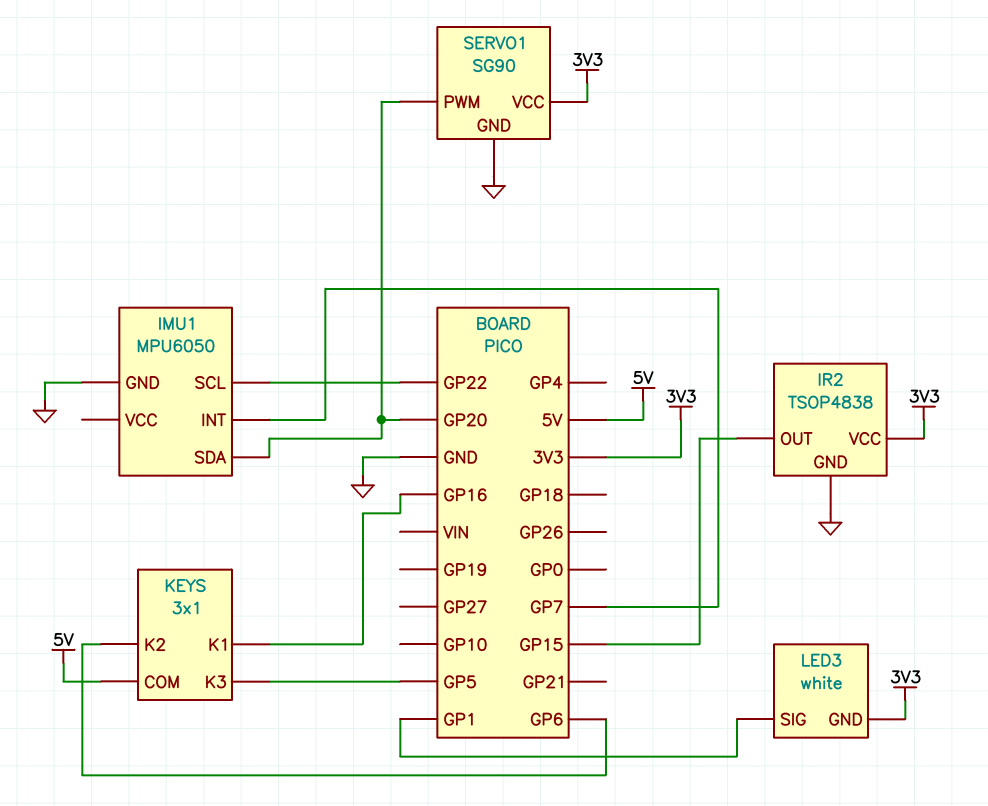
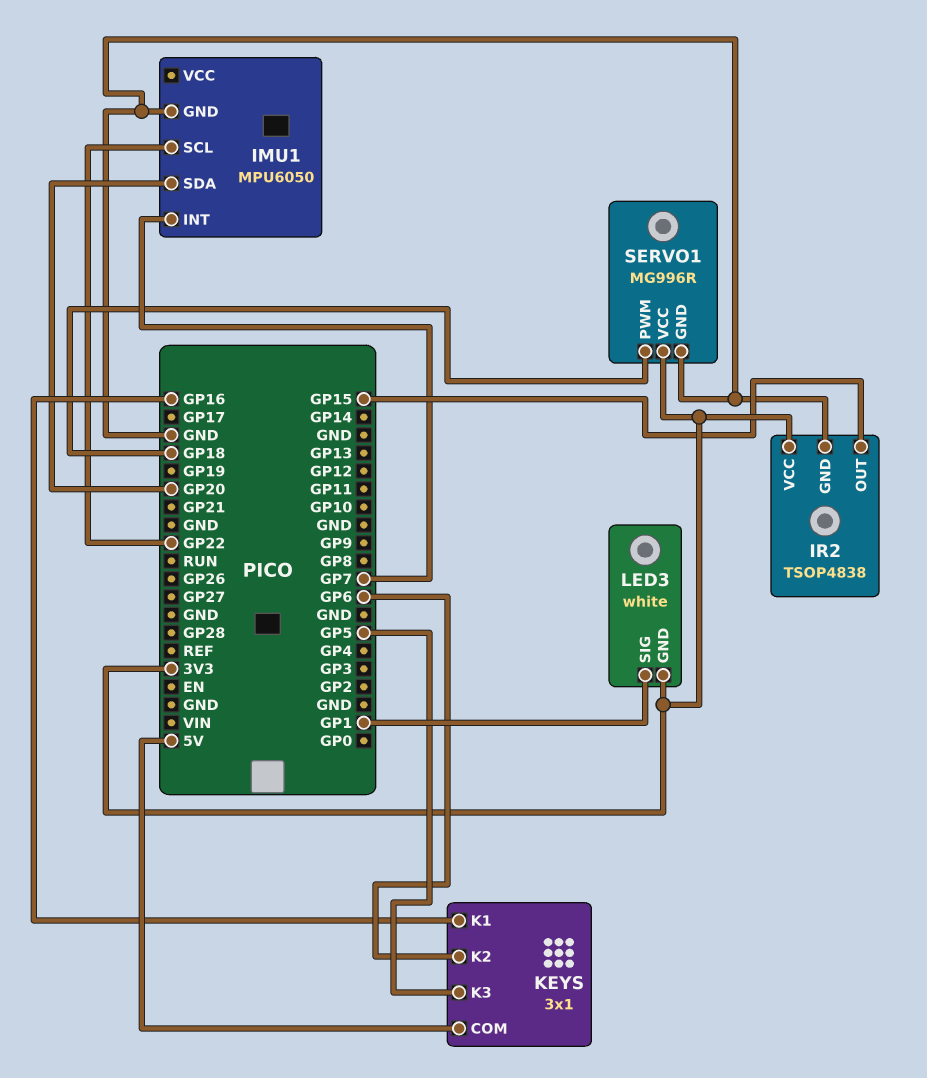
SERVO1: SG90 -> MG996R
SERVO1 pin PWM: GP20 -> GP18

